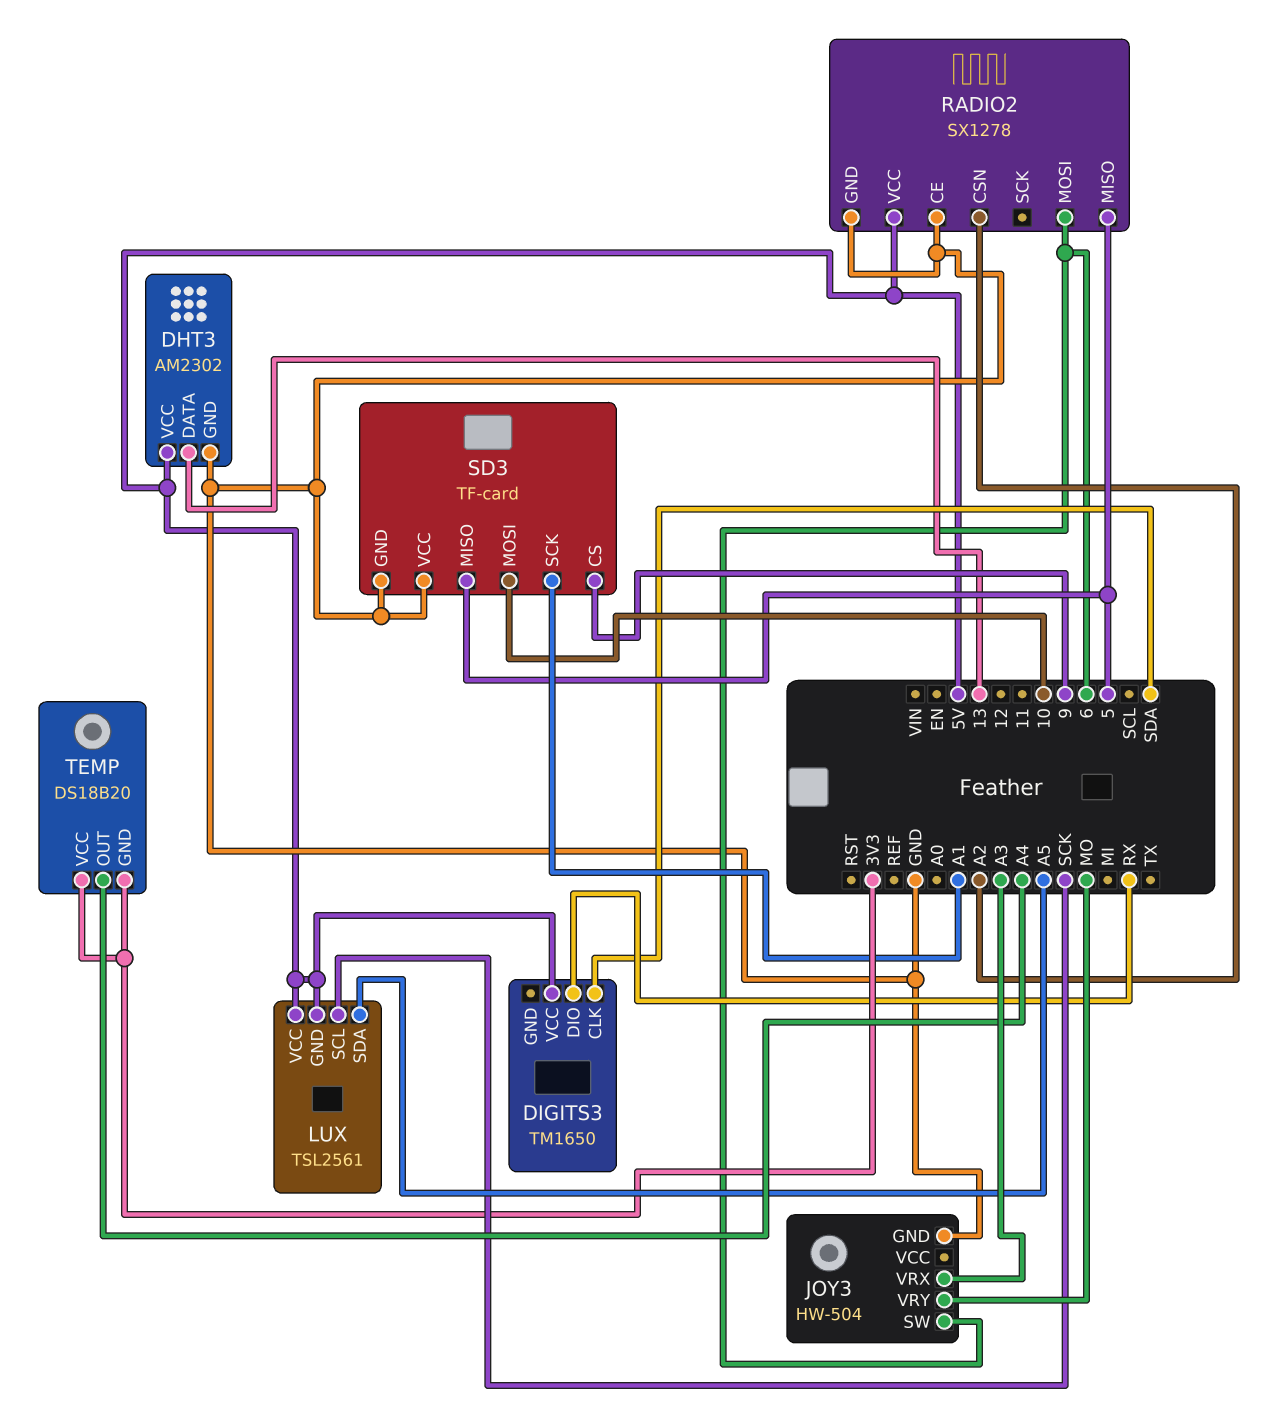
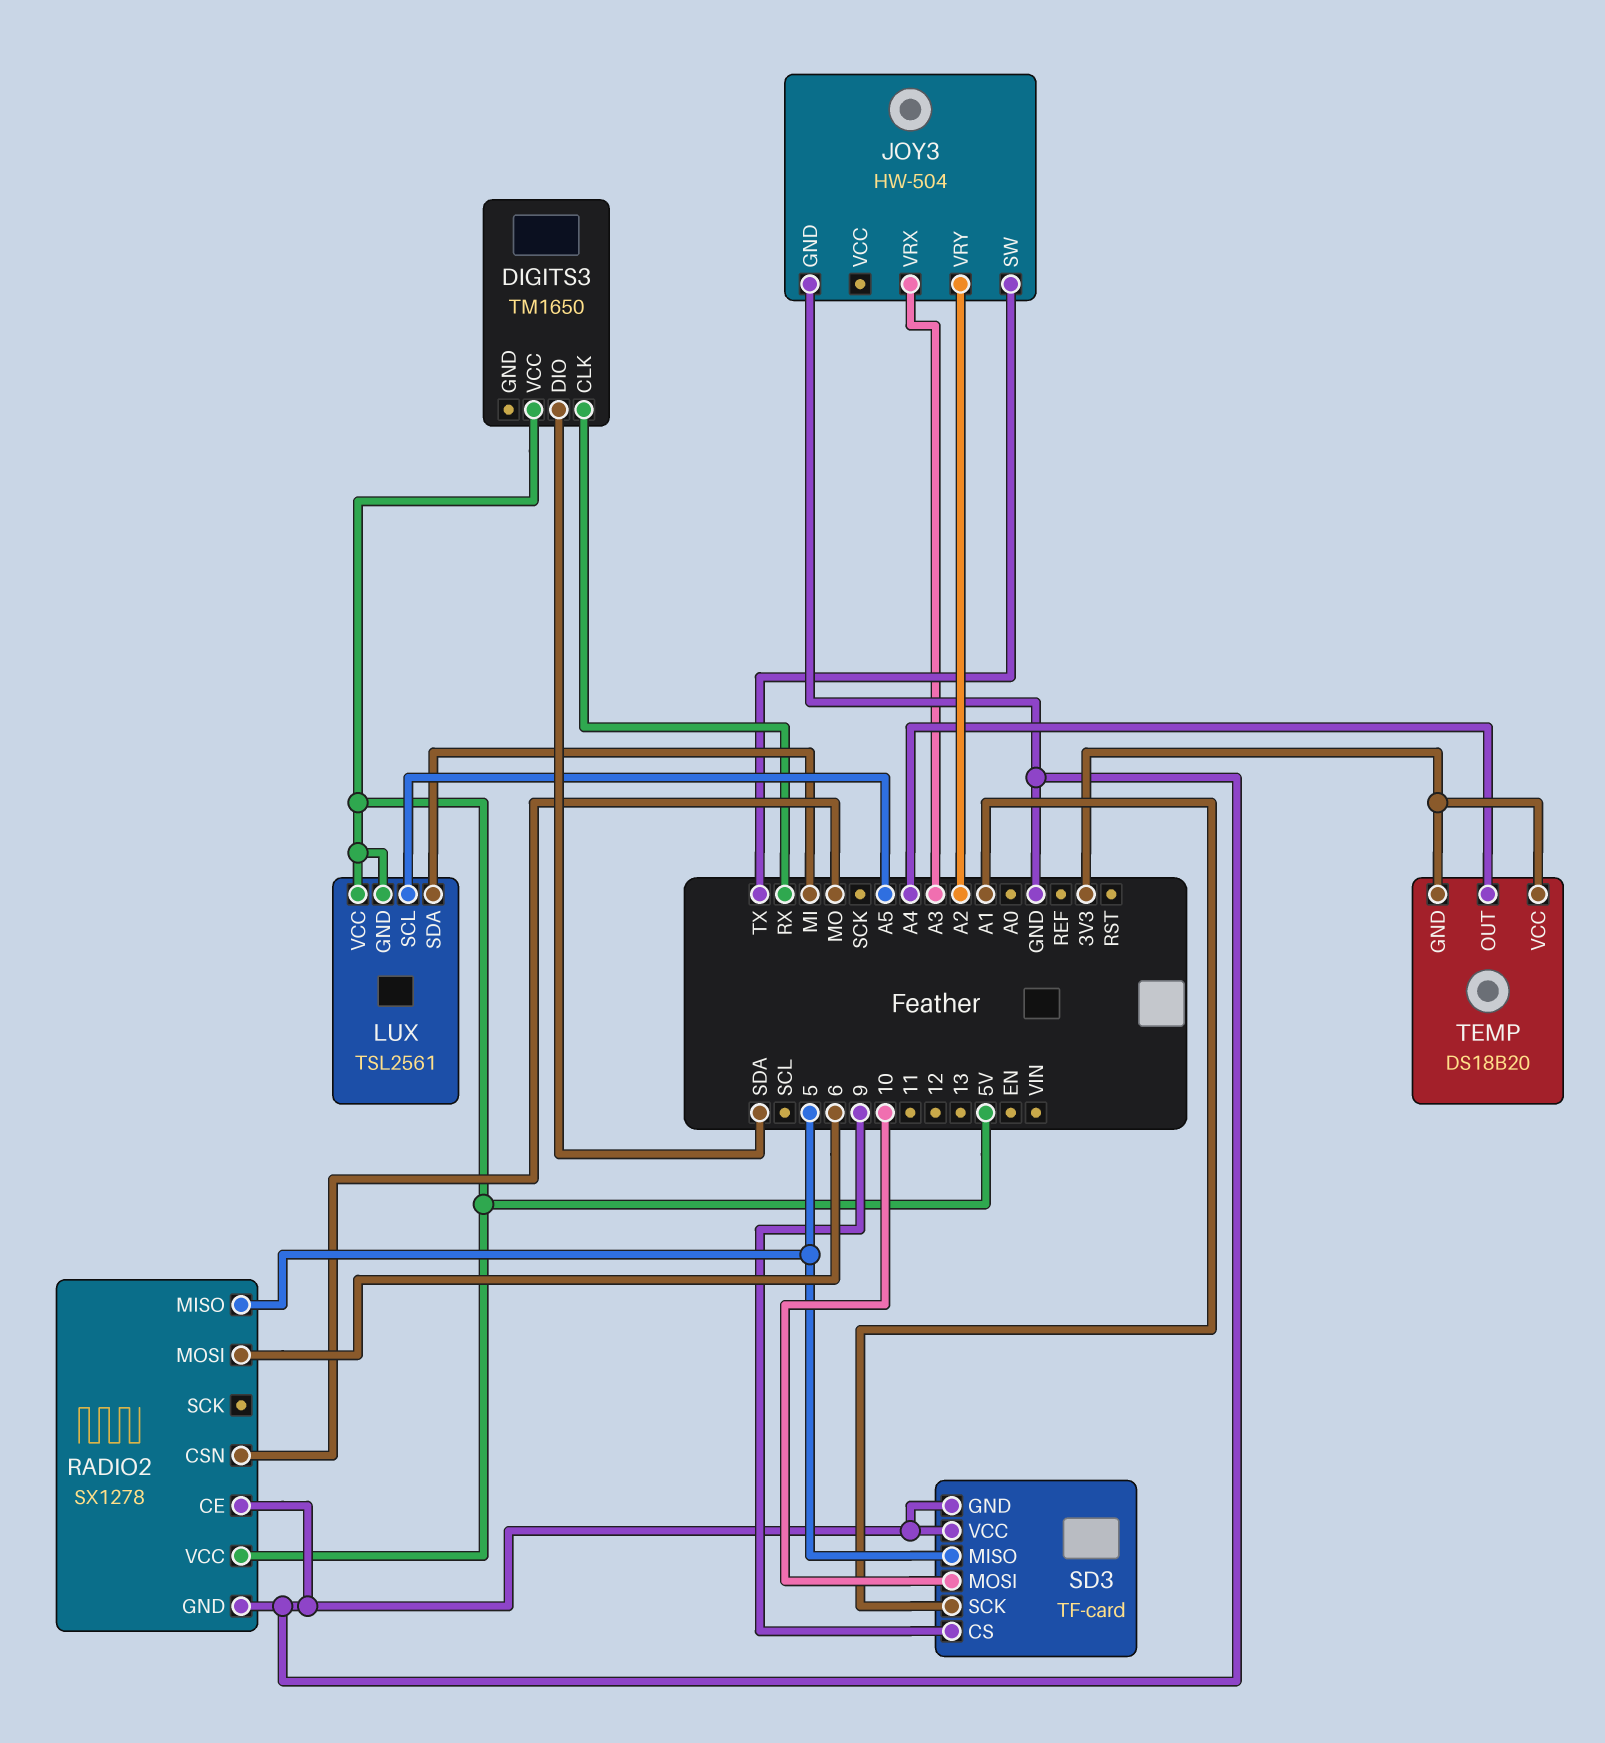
DHT3: AM2302 -> none
DHT3 pin DATA: 13 -> none
DHT3 pin GND: GND -> none
DHT3 pin VCC: 5V -> none
DIGITS3 pin CLK: SDA -> RX
DIGITS3 pin DIO: RX -> SDA
JOY3 pin SW: 6 -> TX
JOY3 pin VRY: MO -> A2
LUX pin SCL: SCK -> A5
LUX pin SDA: A5 -> MI
RADIO2 pin CSN: A2 -> MO

